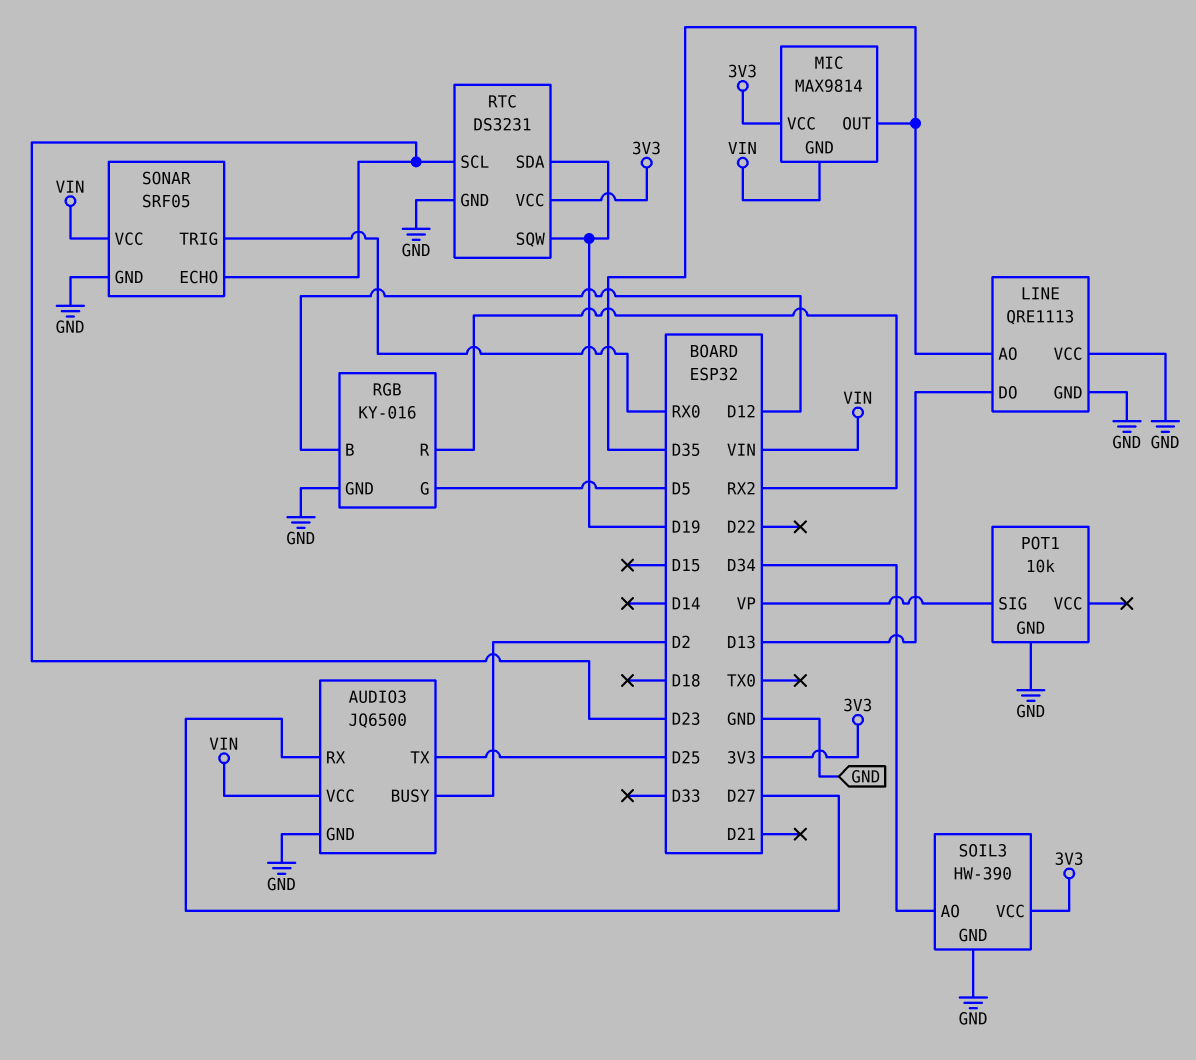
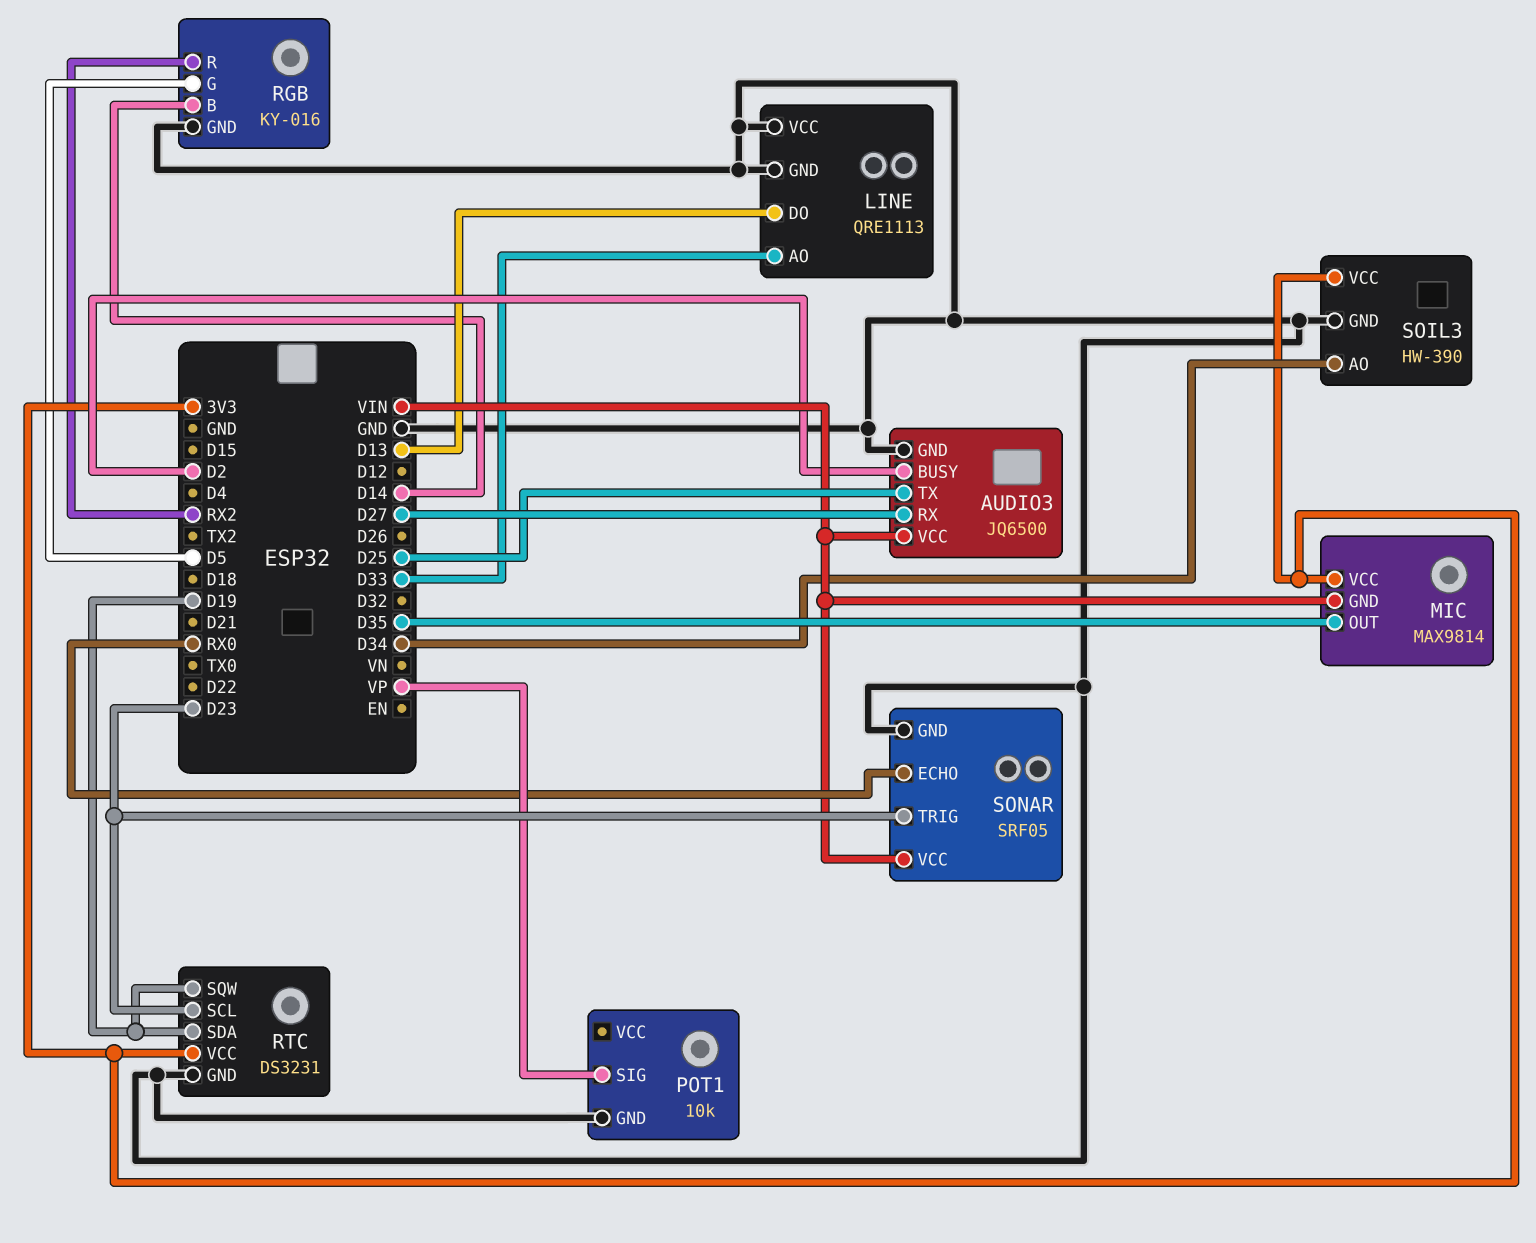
LINE pin AO: D35 -> D33
RGB pin B: D12 -> D14
SONAR pin ECHO: D23 -> RX0
SONAR pin TRIG: RX0 -> D23

